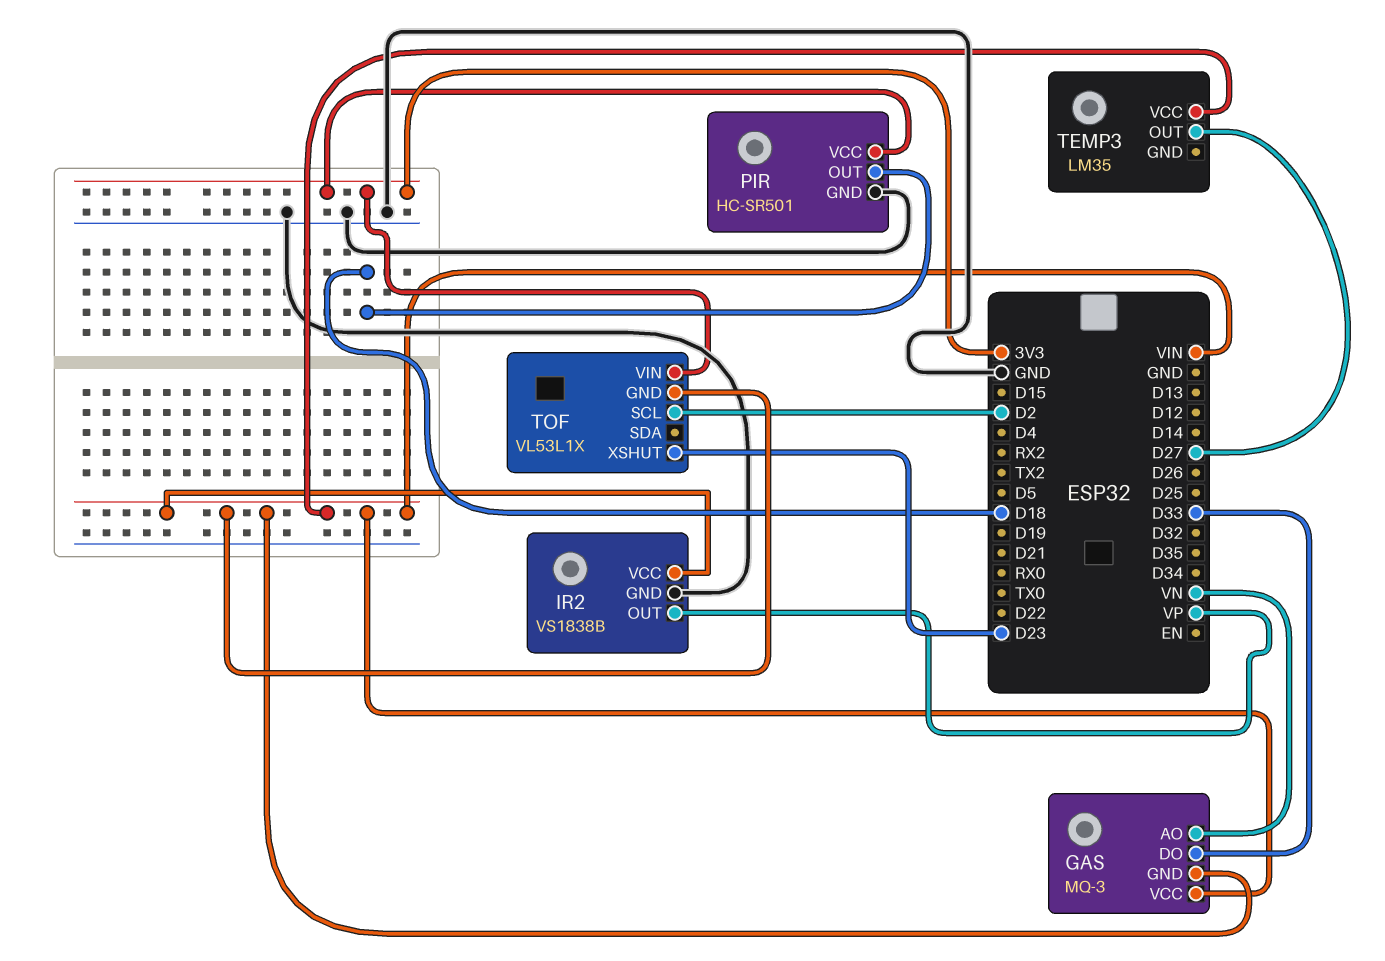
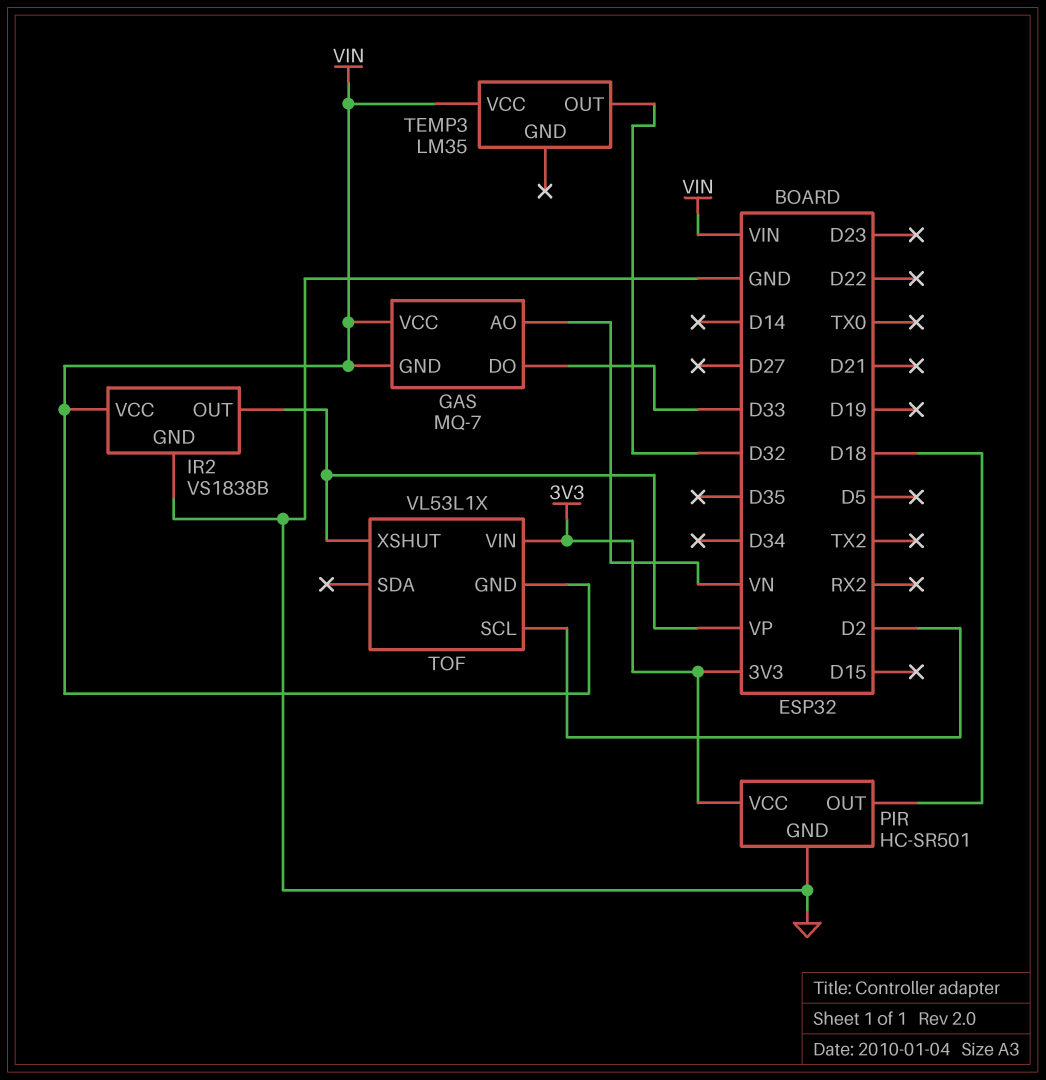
GAS: MQ-3 -> MQ-7
TEMP3 pin OUT: D27 -> D32
TOF pin XSHUT: D23 -> VP

